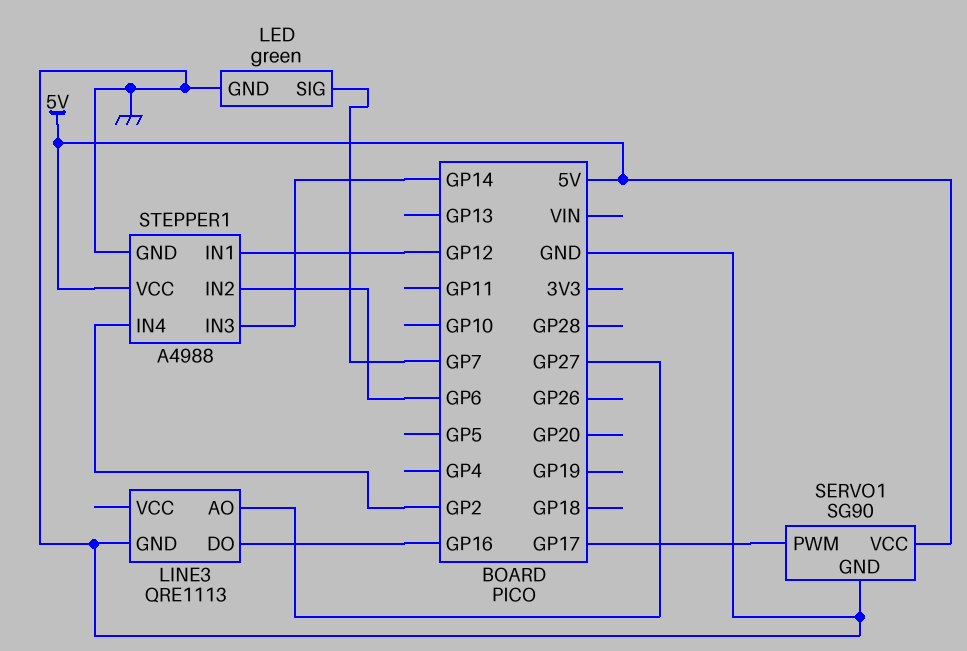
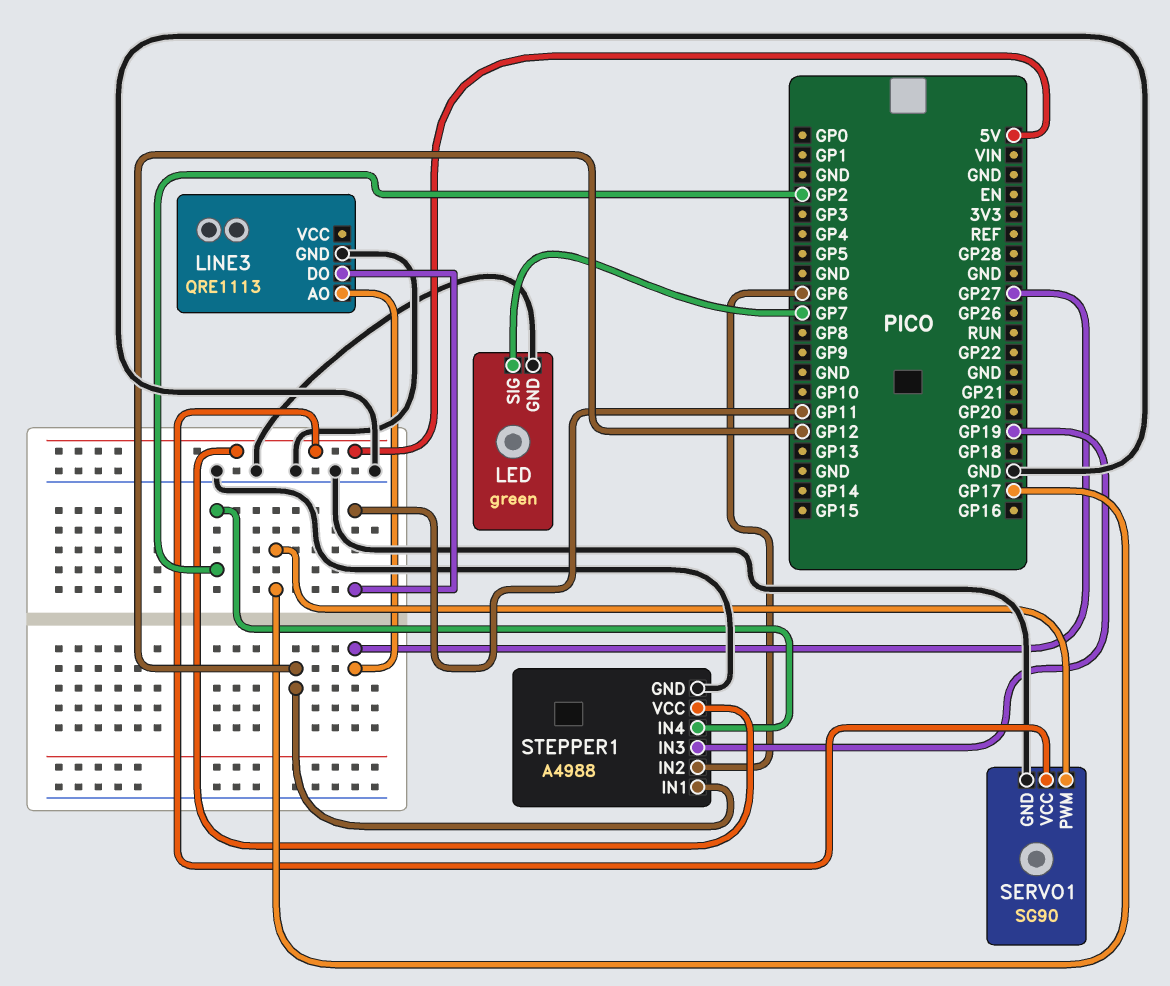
LINE3 pin DO: GP16 -> GP11
STEPPER1 pin IN3: GP14 -> GP19

